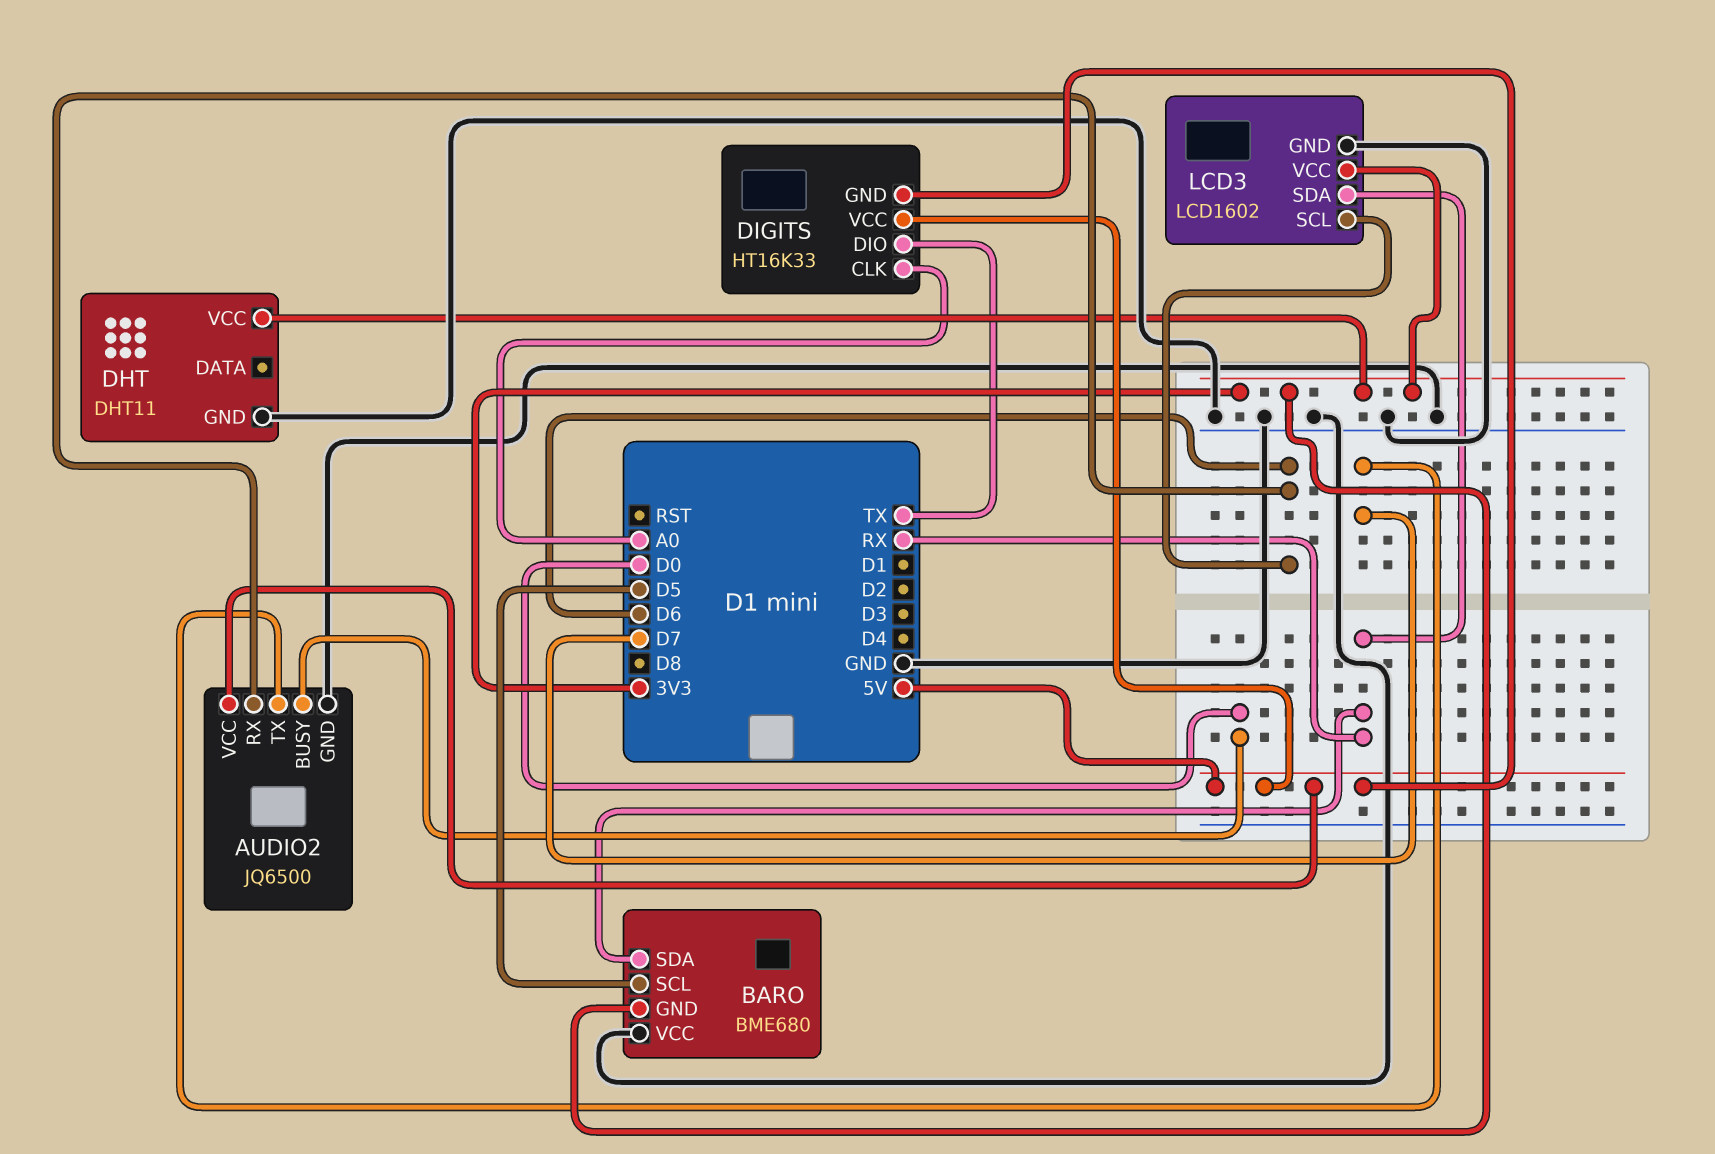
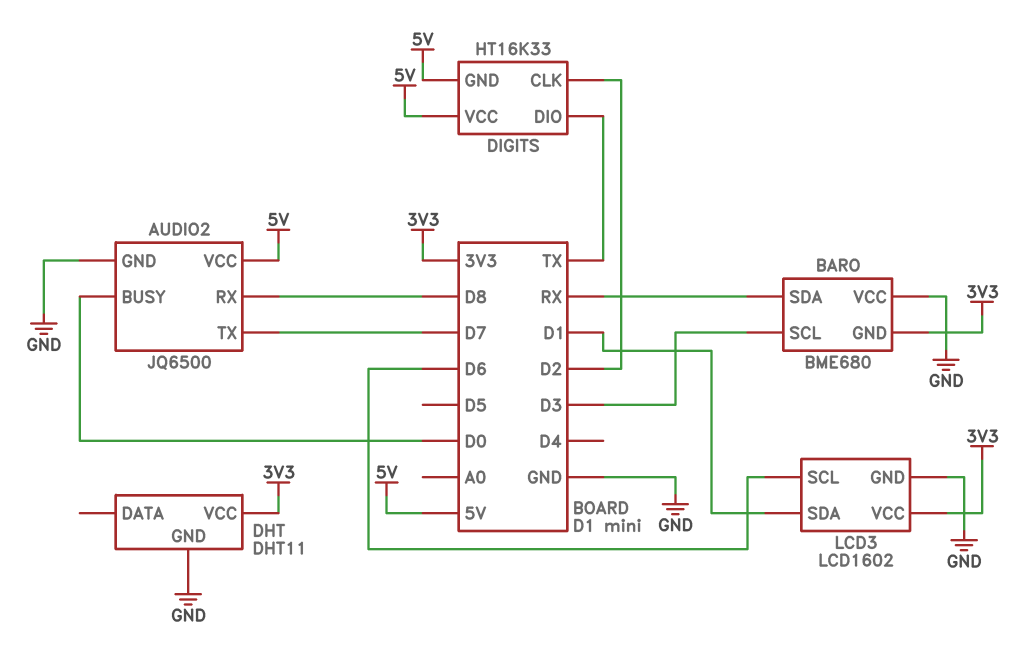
AUDIO2 pin RX: D6 -> D8
BARO pin SCL: D5 -> D3
DIGITS pin CLK: A0 -> D2
LCD3 pin SDA: RX -> D1

